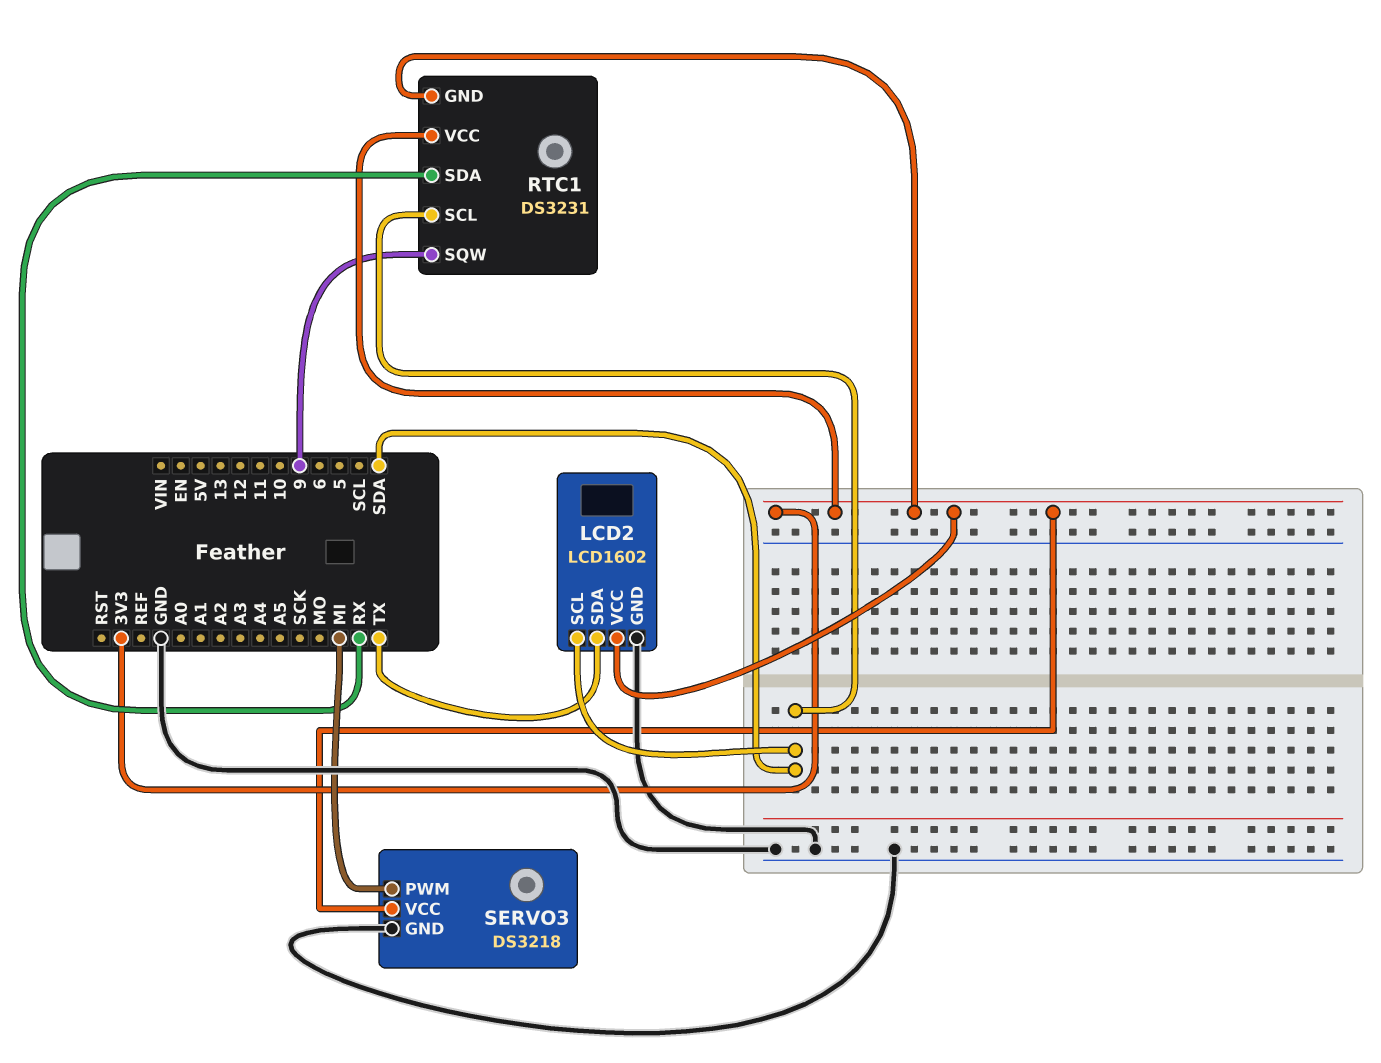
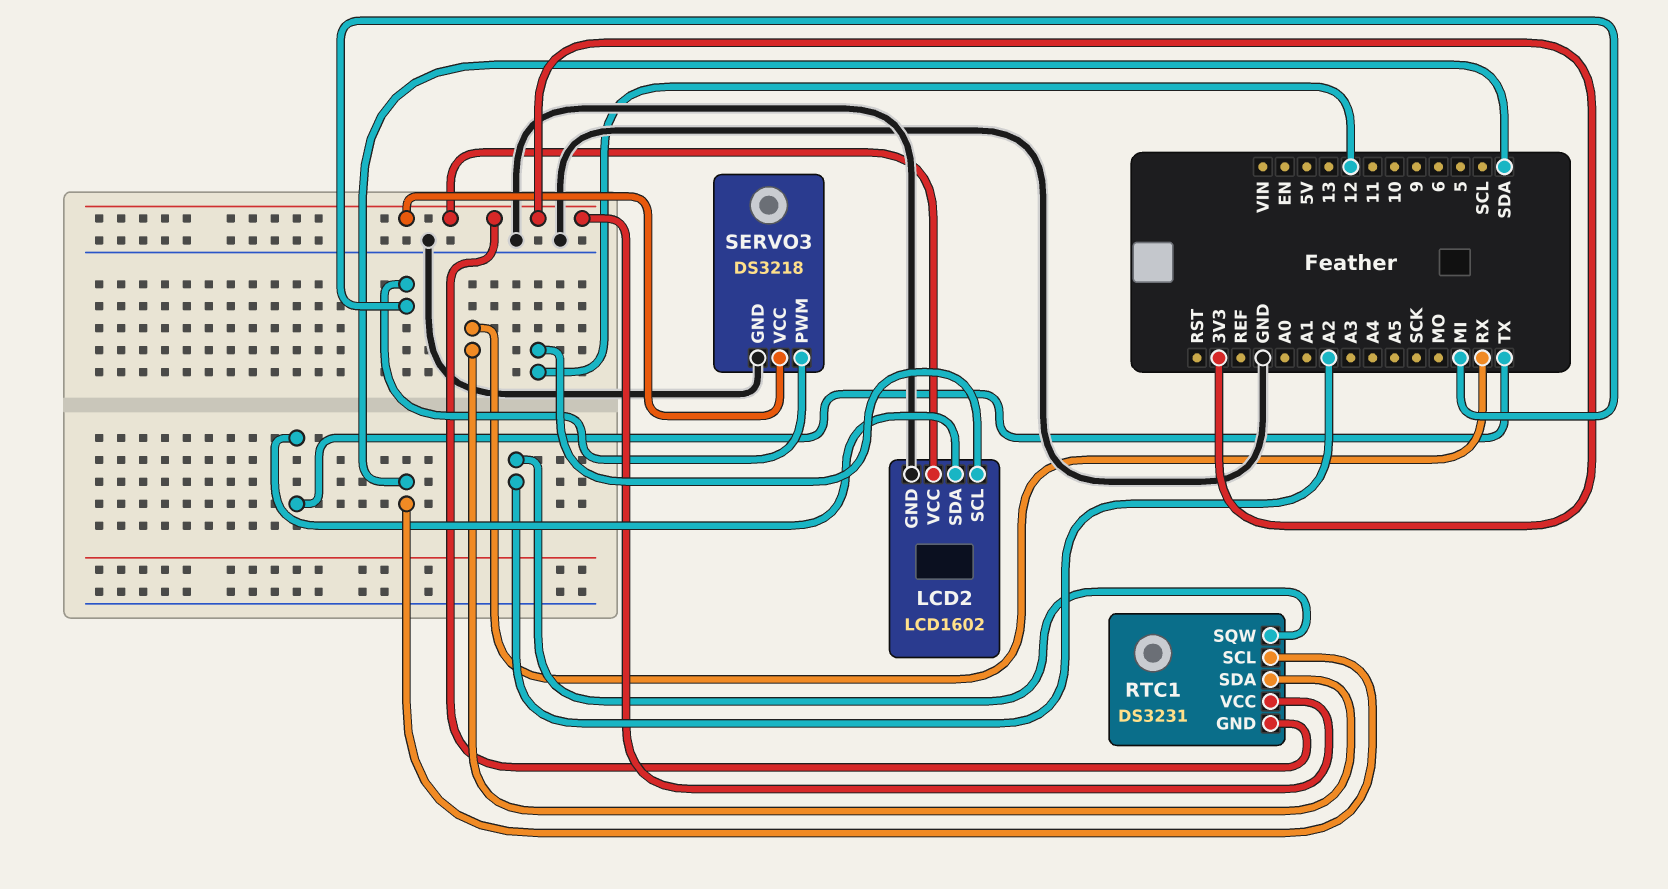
LCD2 pin SCL: SDA -> 12
RTC1 pin SQW: 9 -> A2

